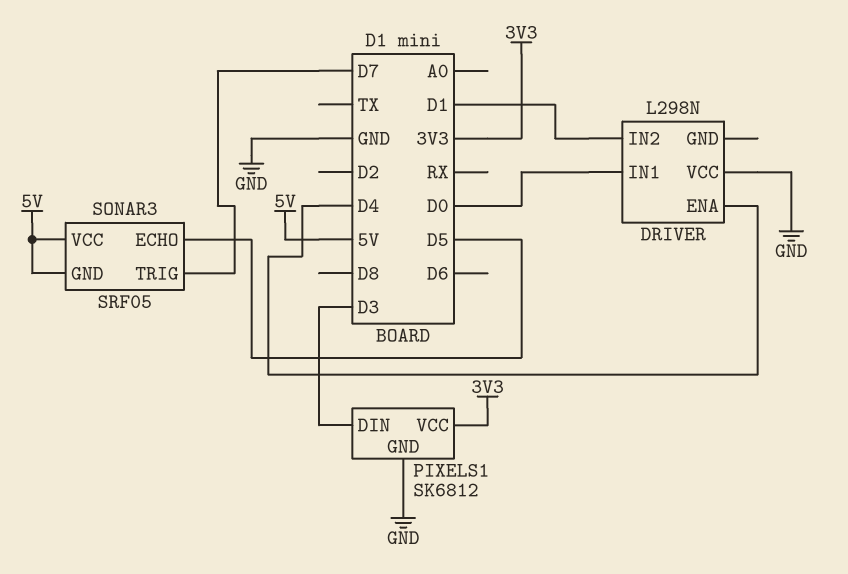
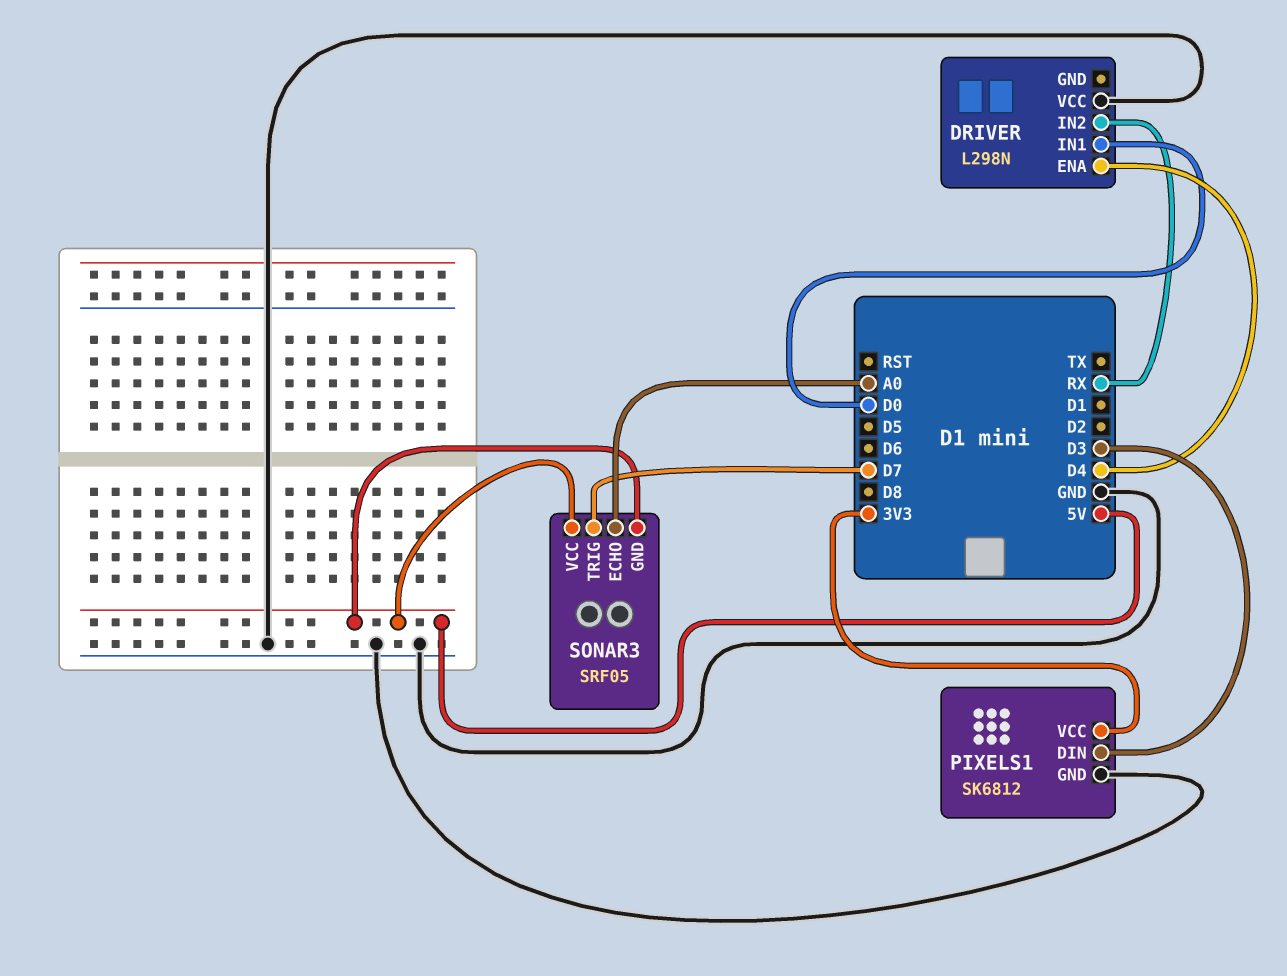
DRIVER pin IN2: D1 -> RX
SONAR3 pin ECHO: D5 -> A0

